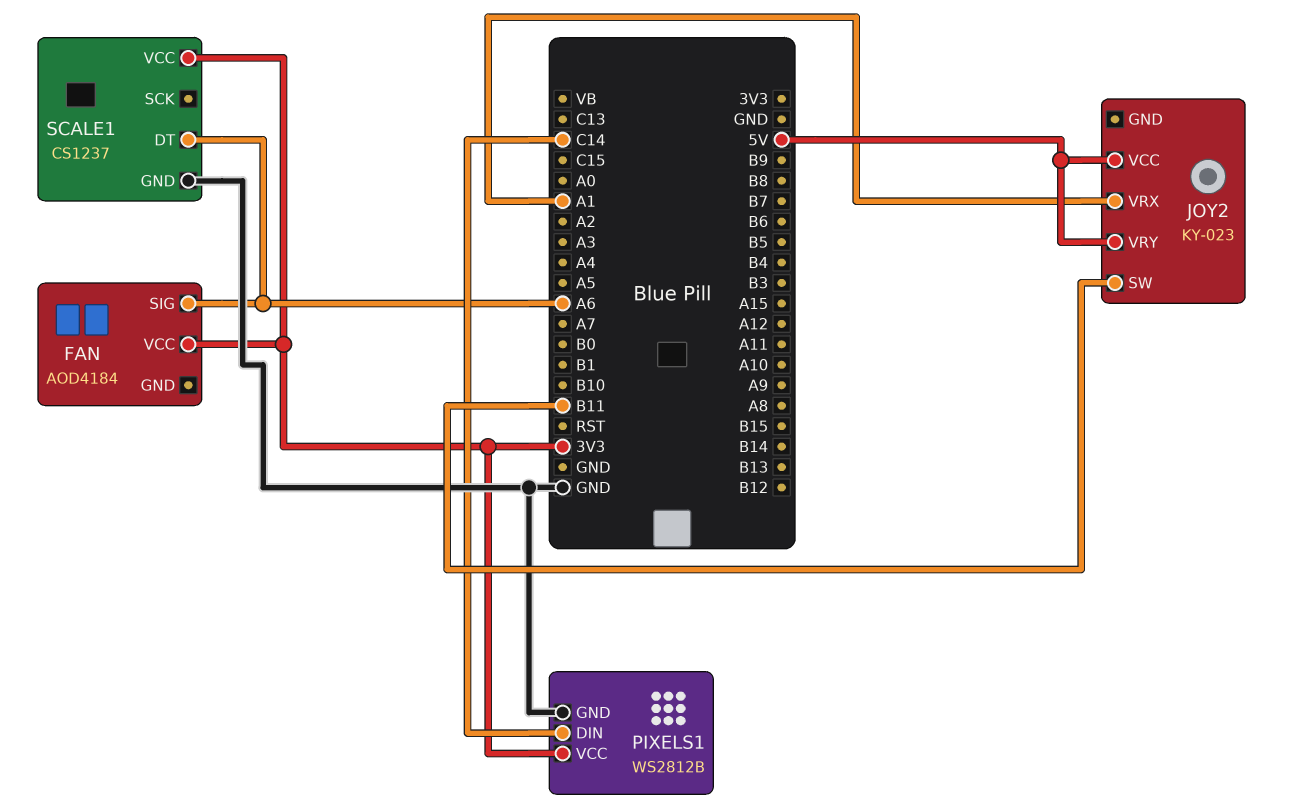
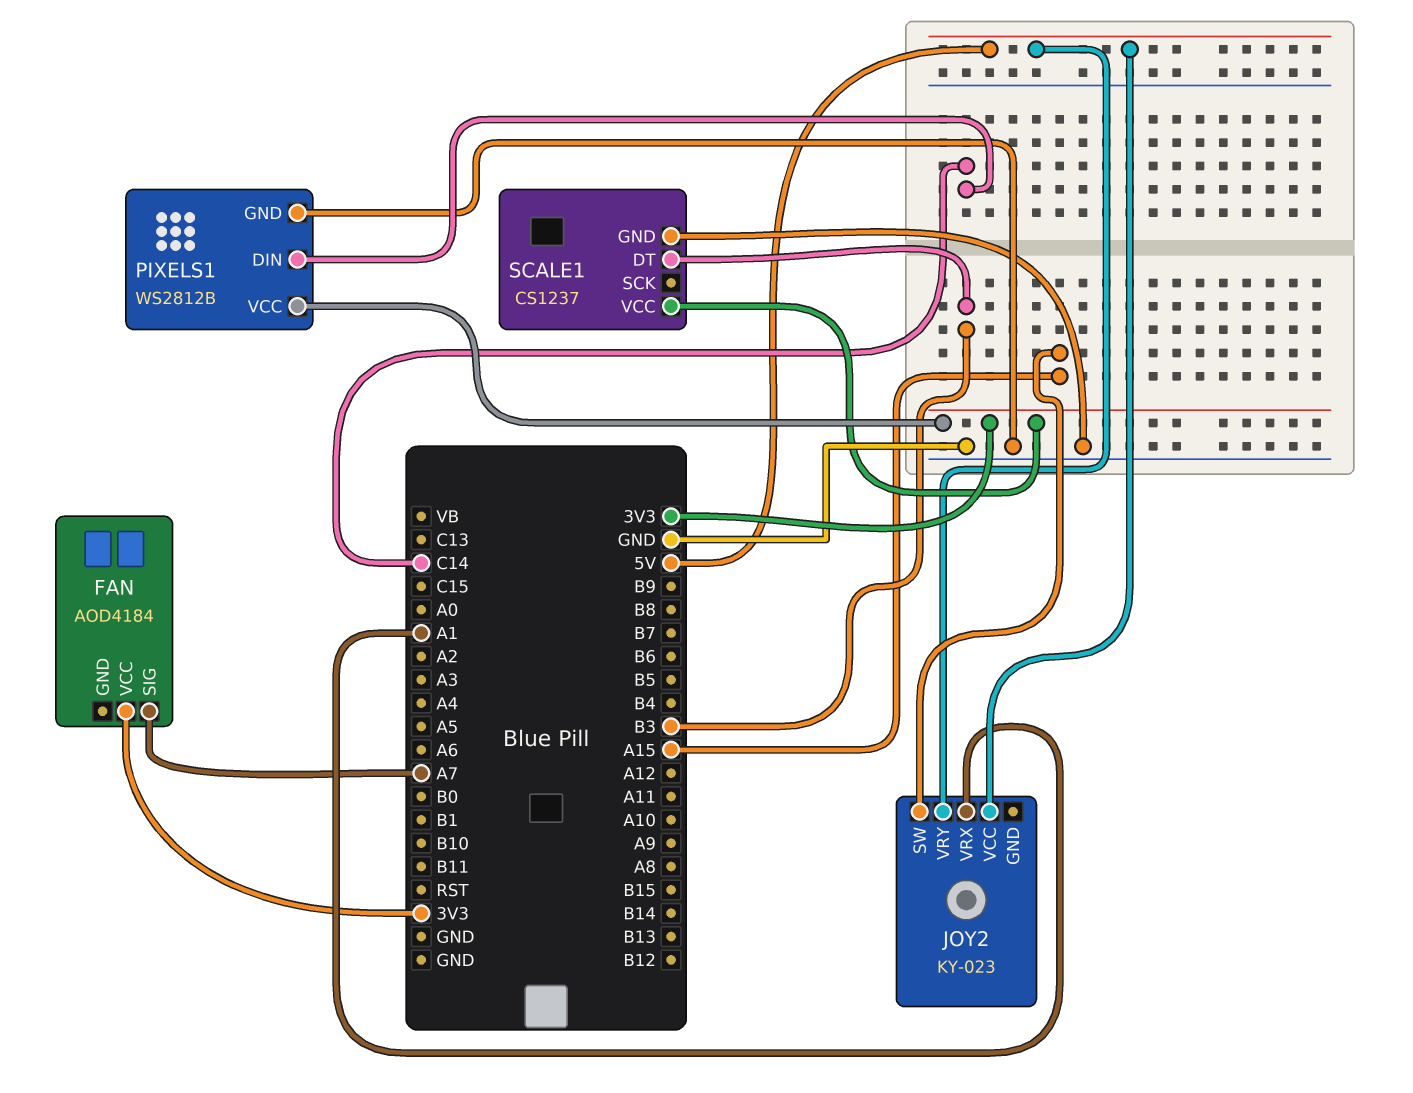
FAN pin SIG: A6 -> A7
JOY2 pin SW: B11 -> A15
SCALE1 pin DT: A6 -> B3

